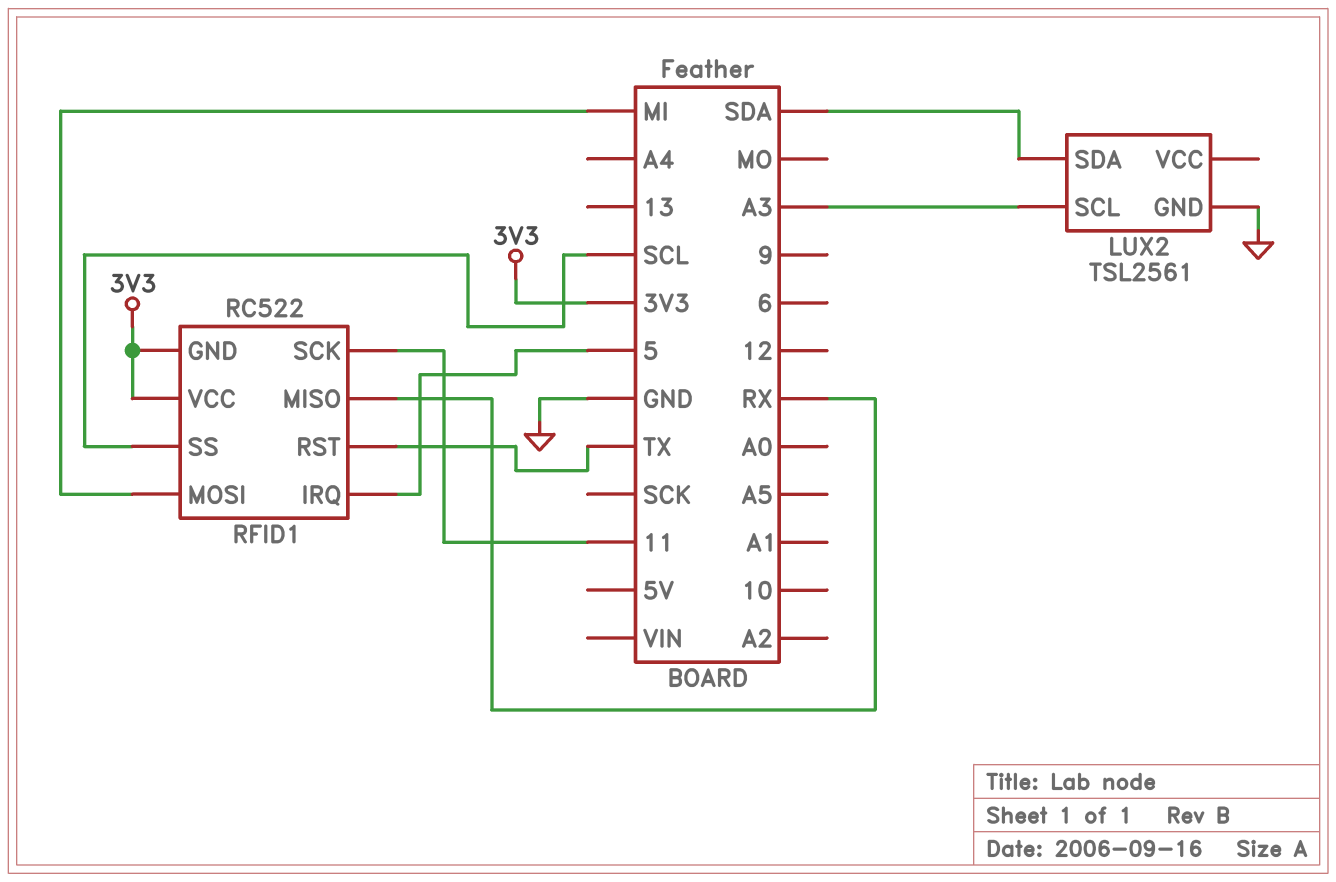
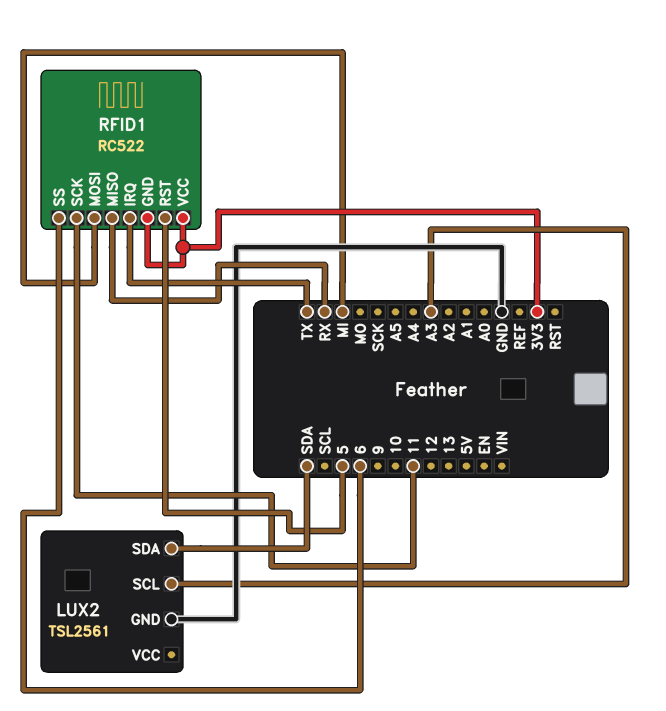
RFID1 pin IRQ: 5 -> TX
RFID1 pin RST: TX -> 5
RFID1 pin SS: SCL -> 6

